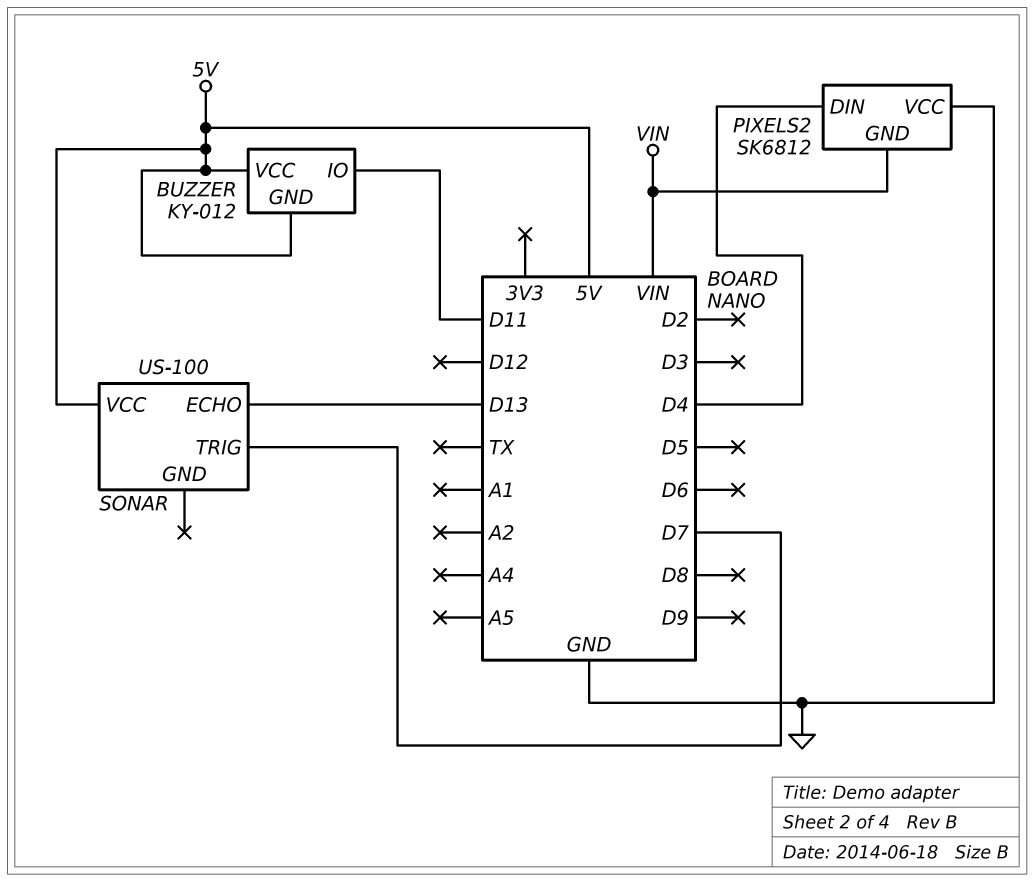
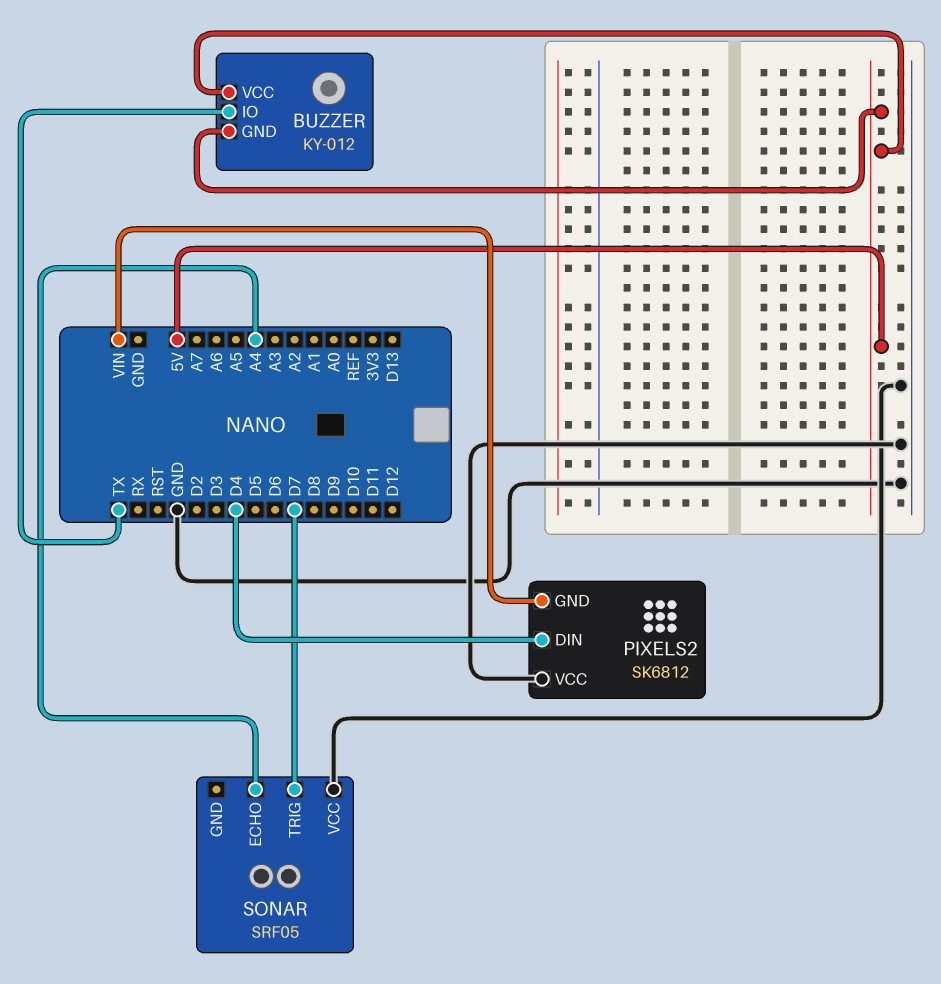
BUZZER pin IO: D11 -> TX
SONAR: US-100 -> SRF05
SONAR pin ECHO: D13 -> A4
SONAR pin VCC: 5V -> GND

